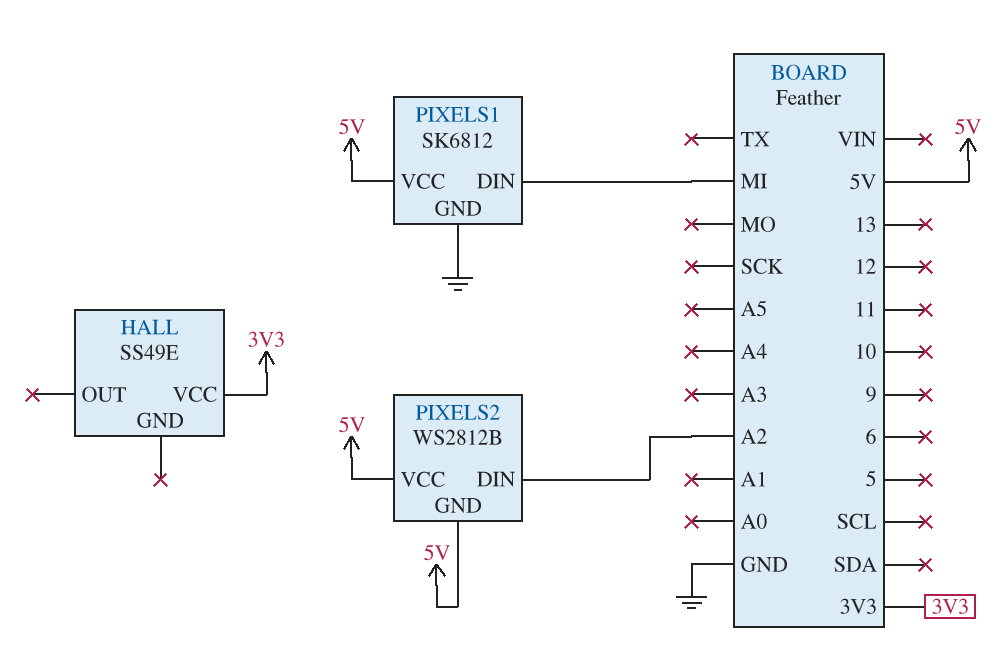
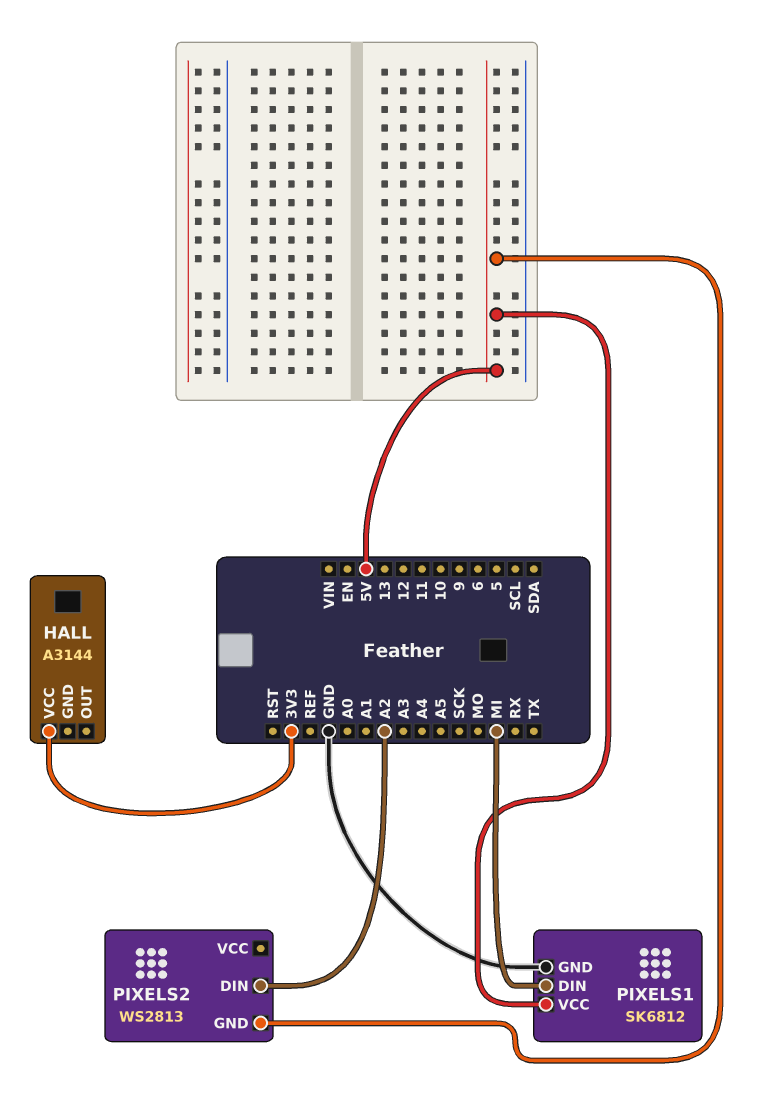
HALL: SS49E -> A3144
PIXELS2: WS2812B -> WS2813
PIXELS2 pin VCC: 5V -> none

